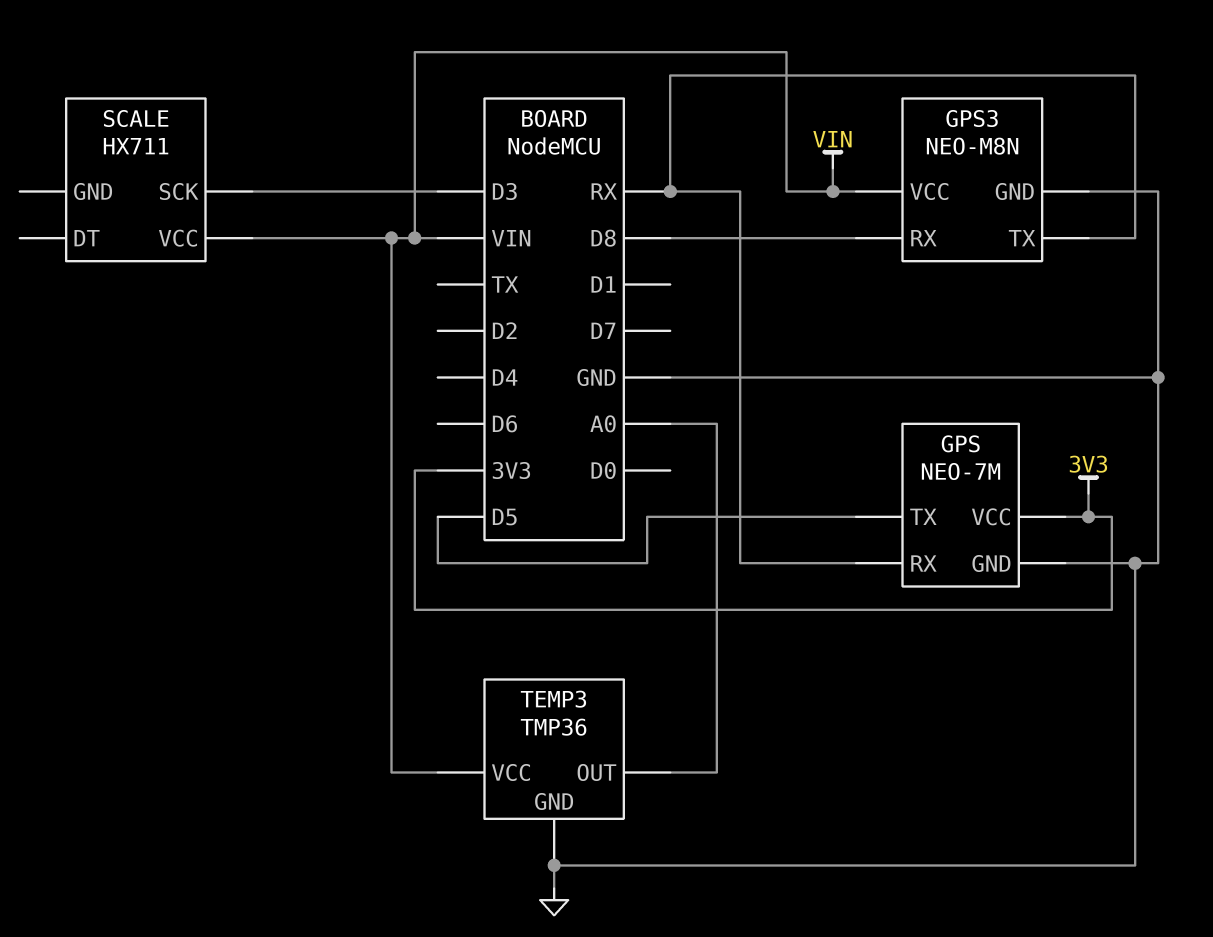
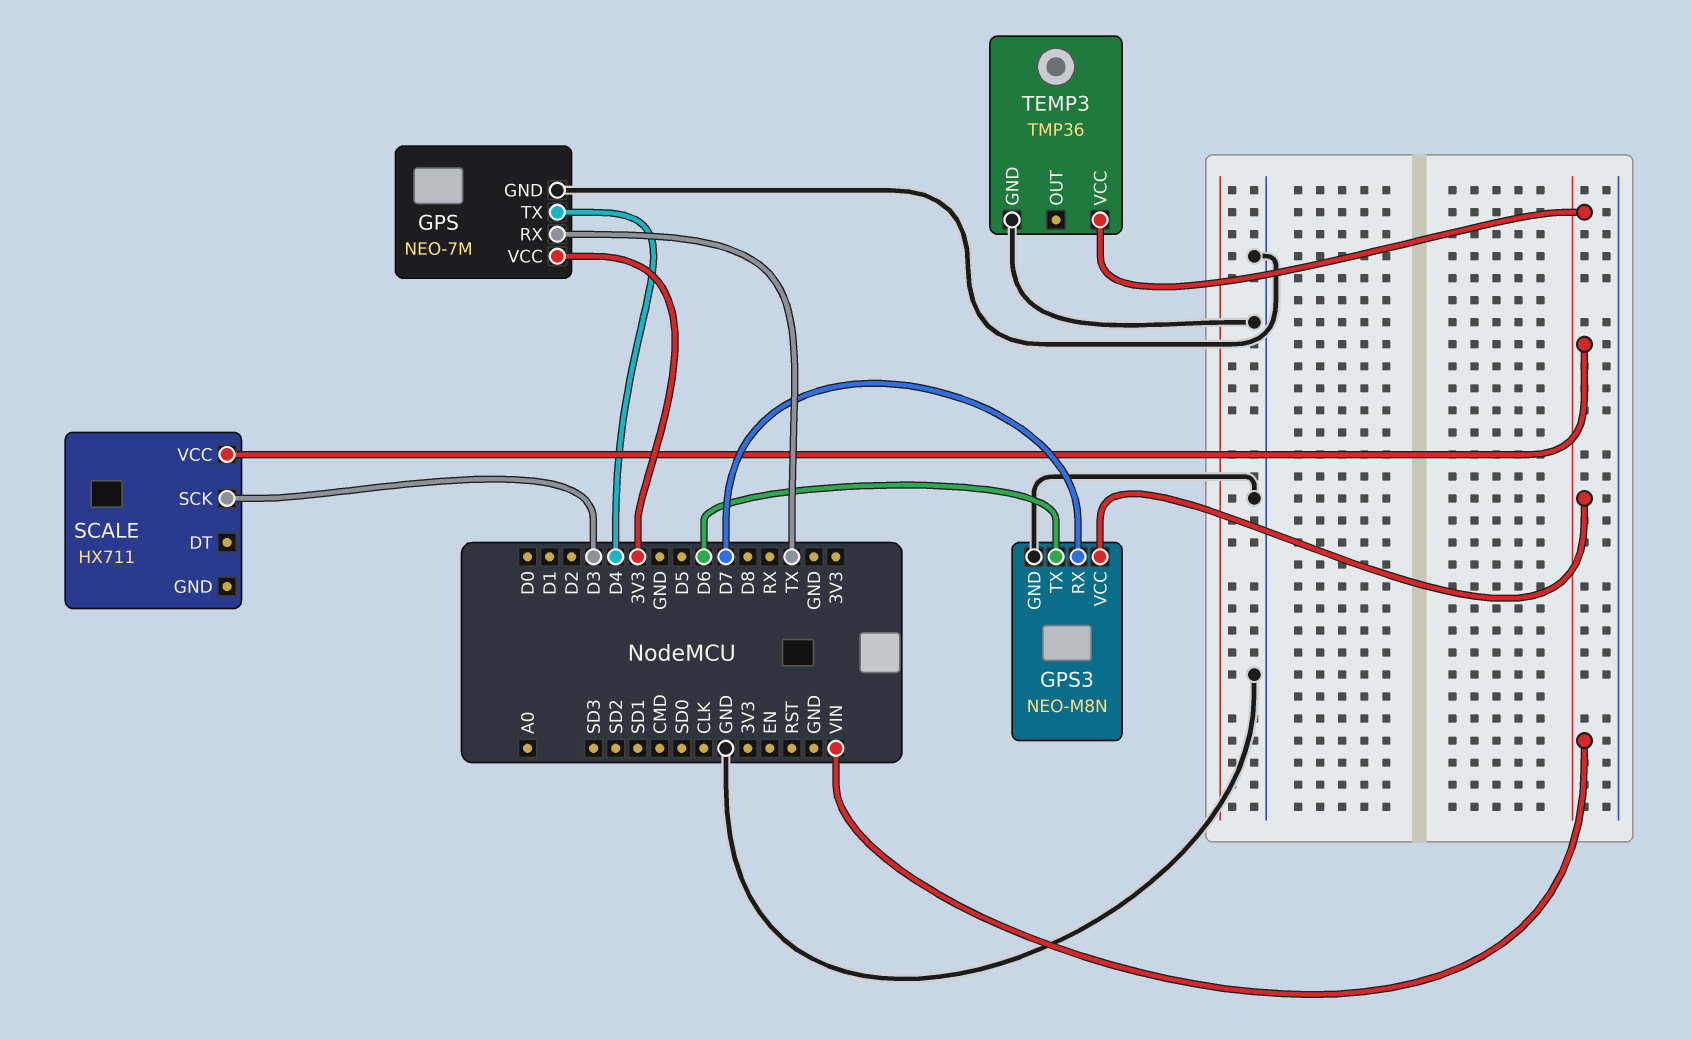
GPS pin RX: RX -> TX
GPS pin TX: D5 -> D4
GPS3 pin RX: D8 -> D7
GPS3 pin TX: RX -> D6
TEMP3 pin OUT: A0 -> none

